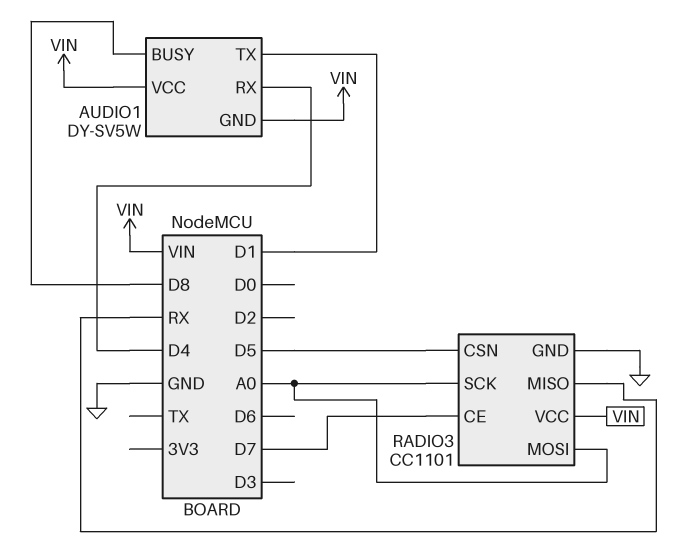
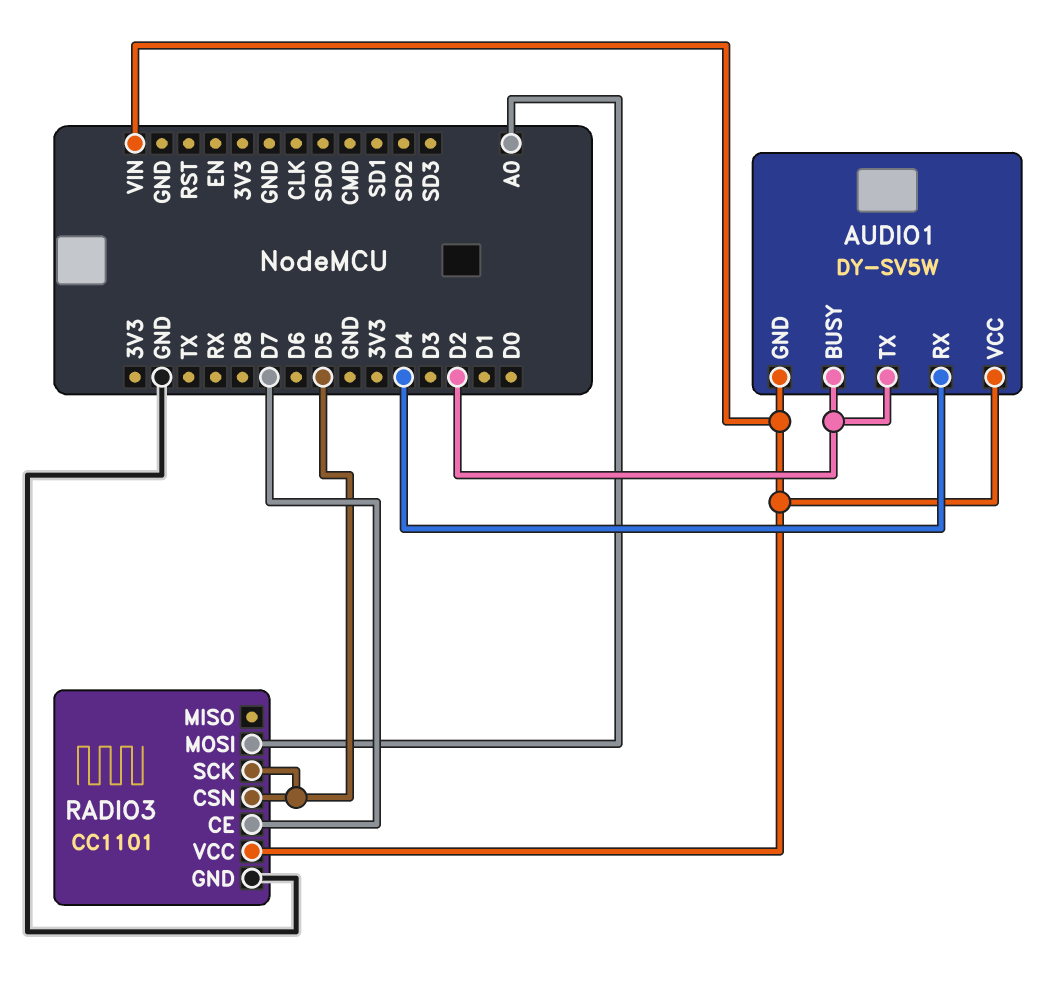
AUDIO1 pin BUSY: D8 -> D2
AUDIO1 pin TX: D1 -> D2
RADIO3 pin MISO: RX -> none
RADIO3 pin SCK: A0 -> D5

